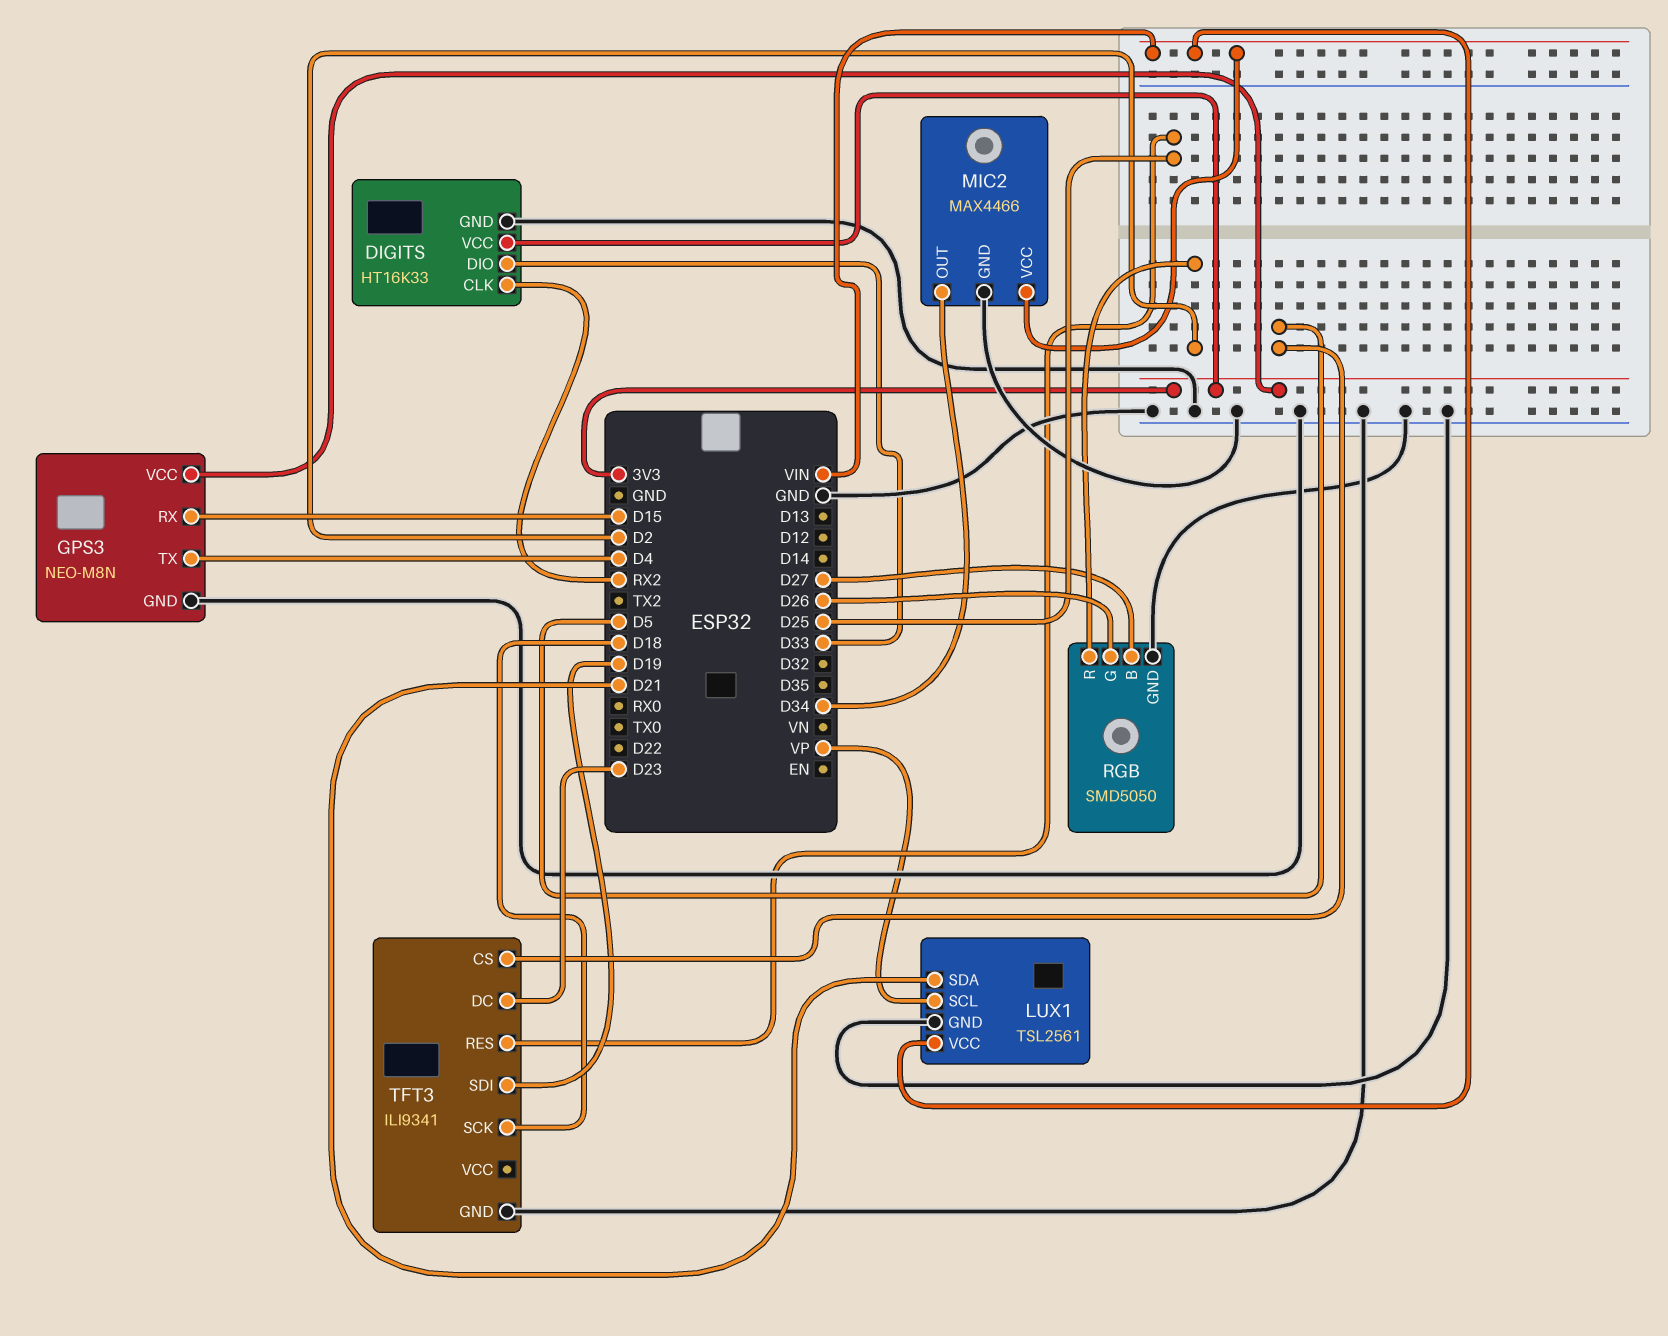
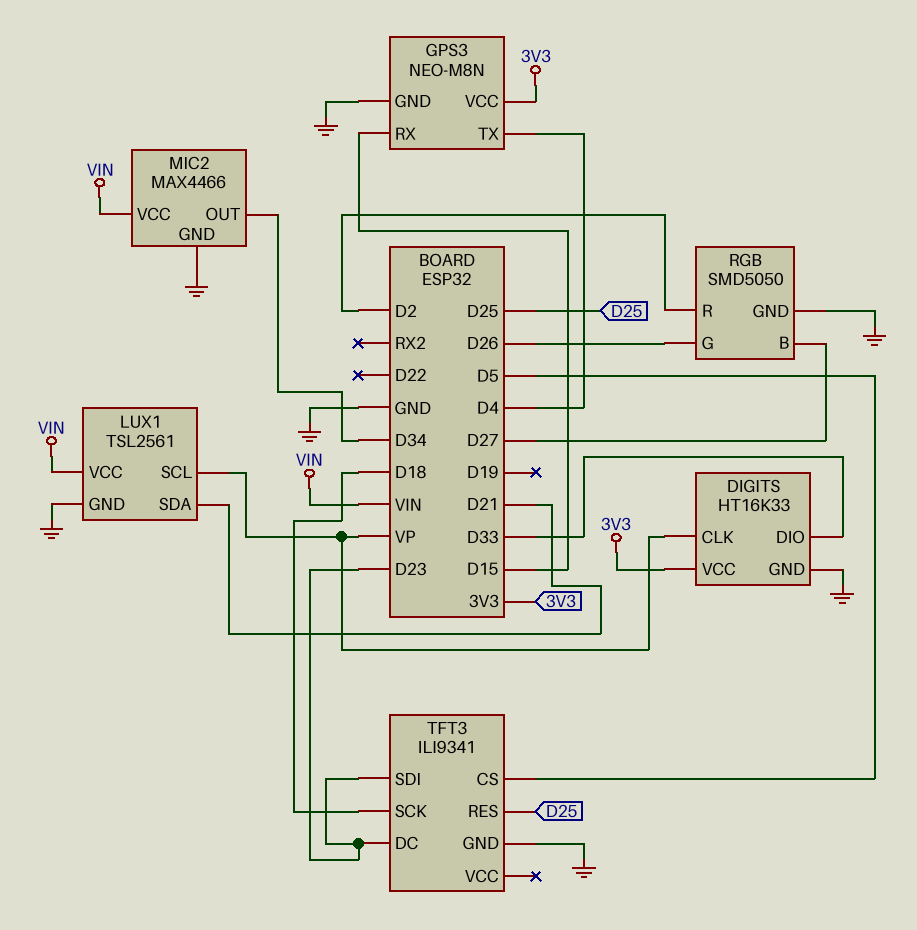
DIGITS pin CLK: RX2 -> VP
TFT3 pin SDI: D19 -> D23

